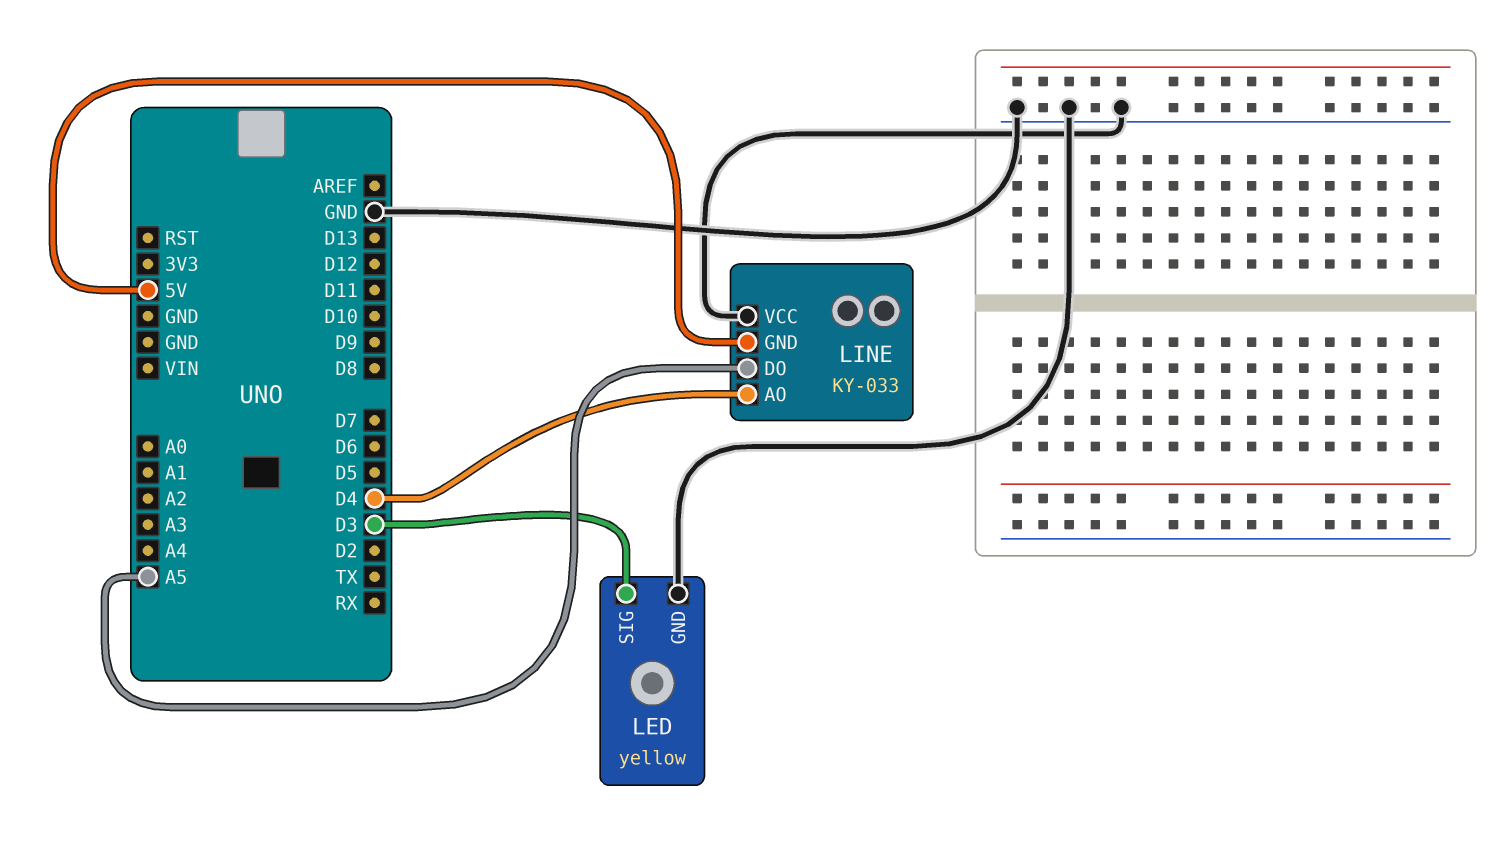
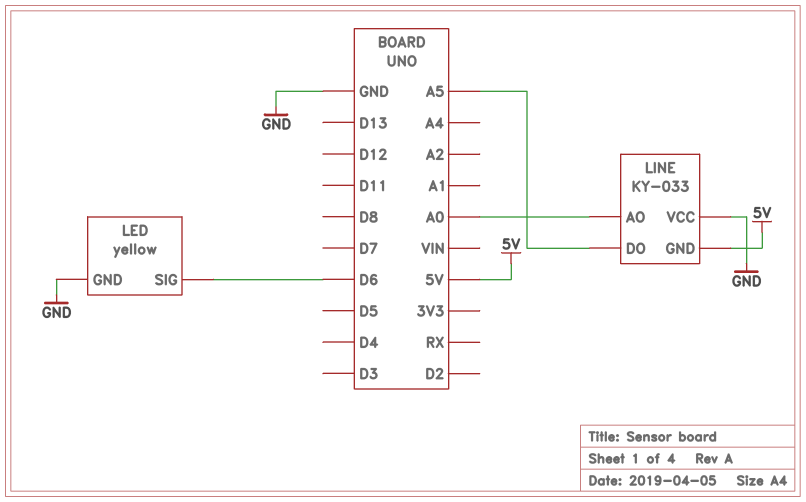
LED pin SIG: D3 -> D6
LINE pin AO: D4 -> A0

